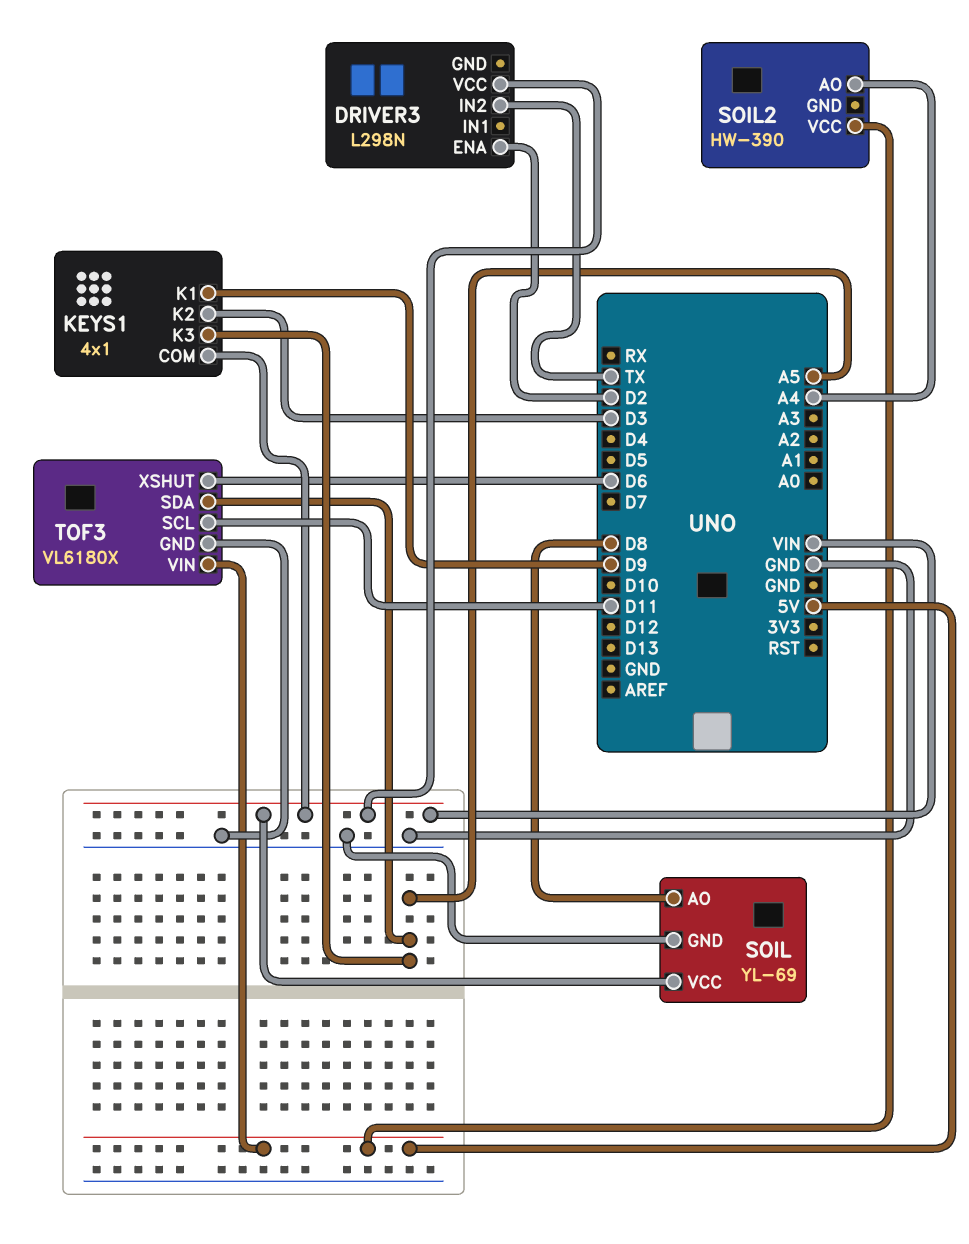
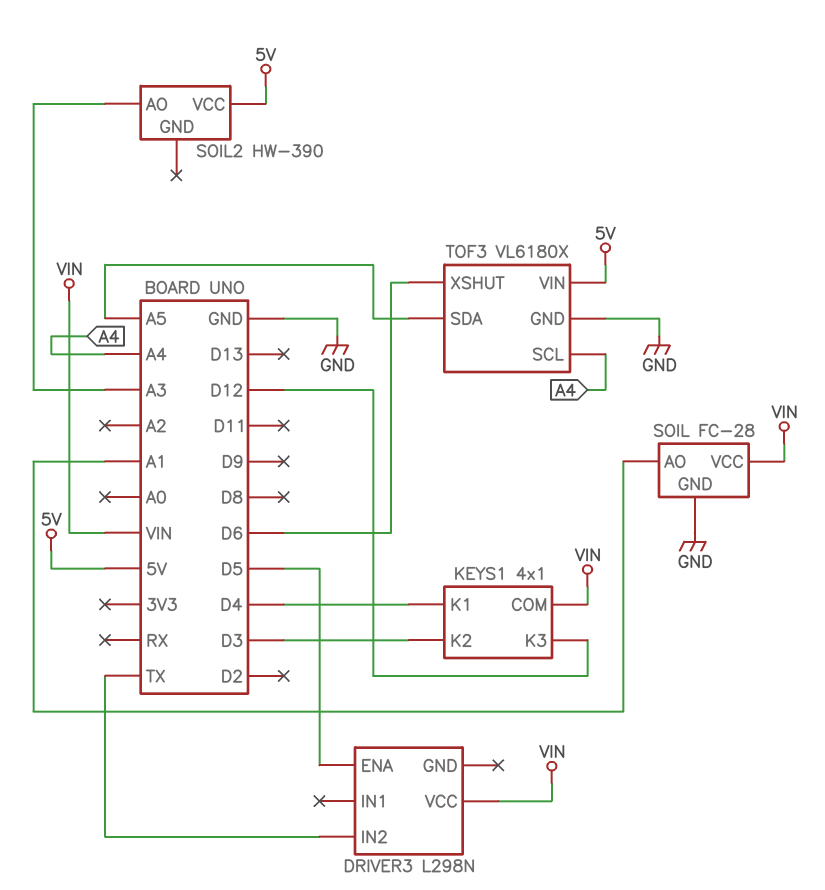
DRIVER3 pin ENA: D2 -> D5
KEYS1 pin K1: D9 -> D4
KEYS1 pin K3: A5 -> D12
SOIL: YL-69 -> FC-28
SOIL pin AO: D8 -> A1
SOIL2 pin AO: A4 -> A3
TOF3 pin SCL: D11 -> A4

